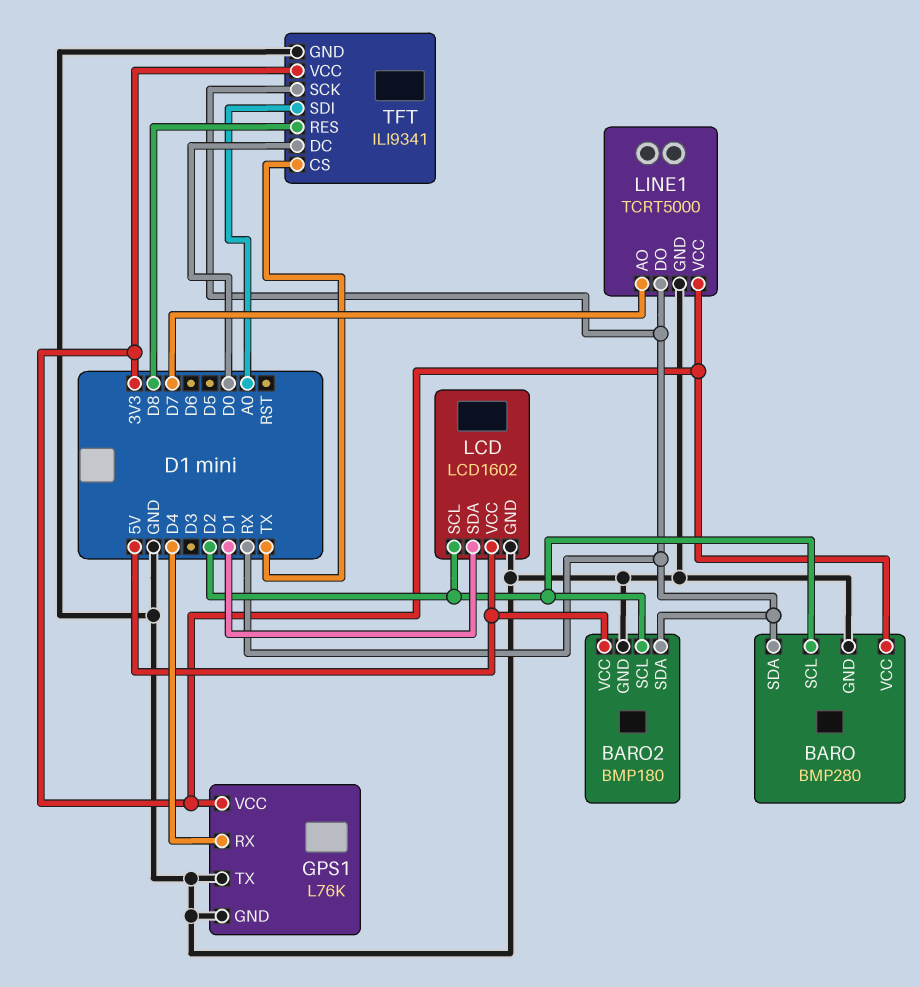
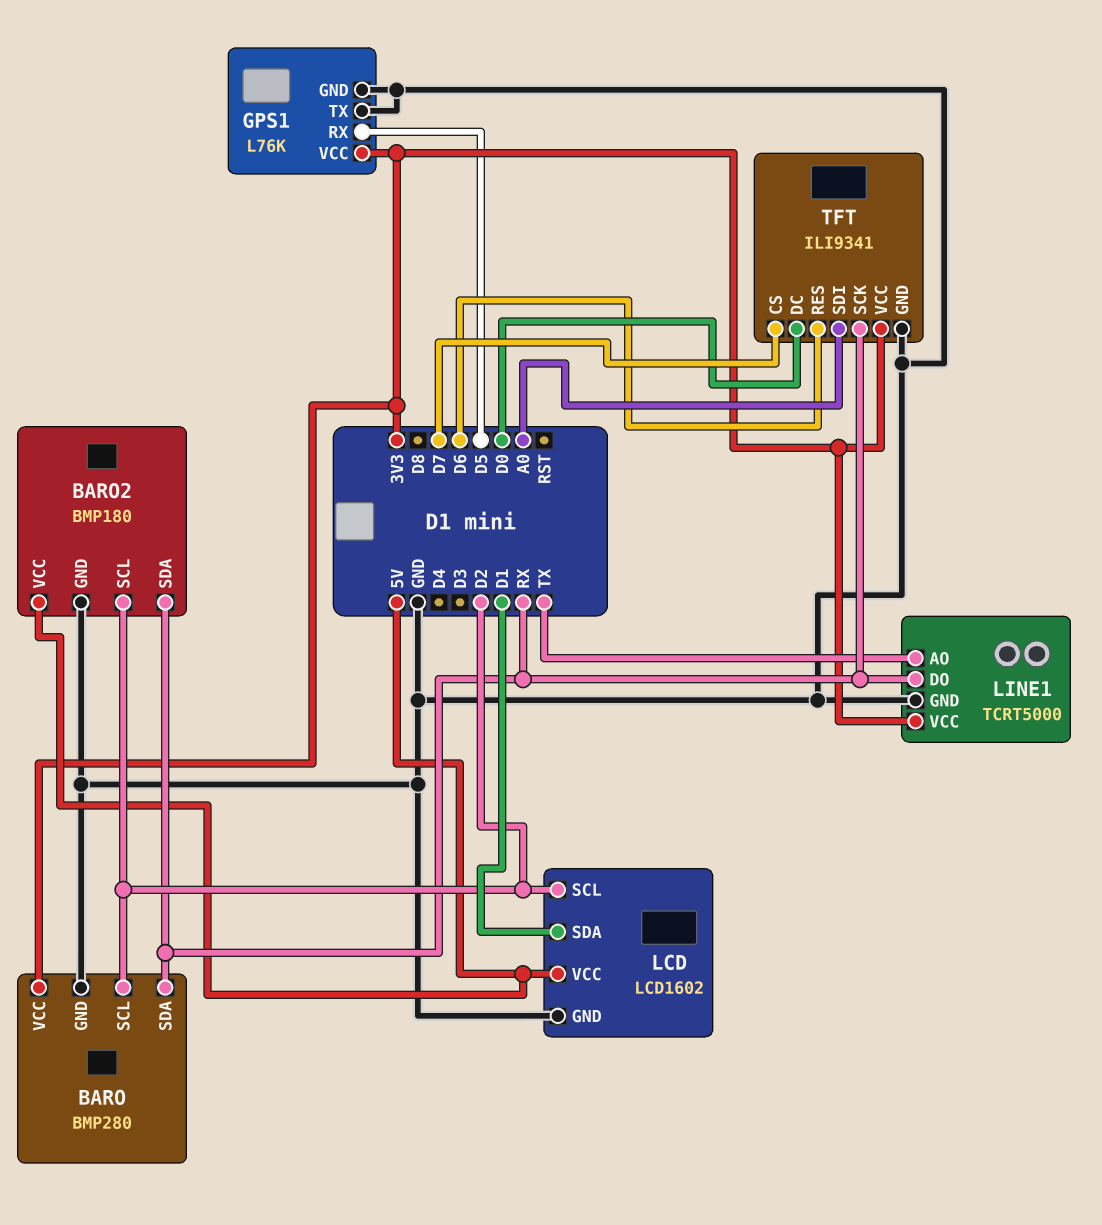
GPS1 pin RX: D4 -> D5
LINE1 pin AO: D7 -> TX
TFT pin CS: TX -> D7
TFT pin RES: D8 -> D6

